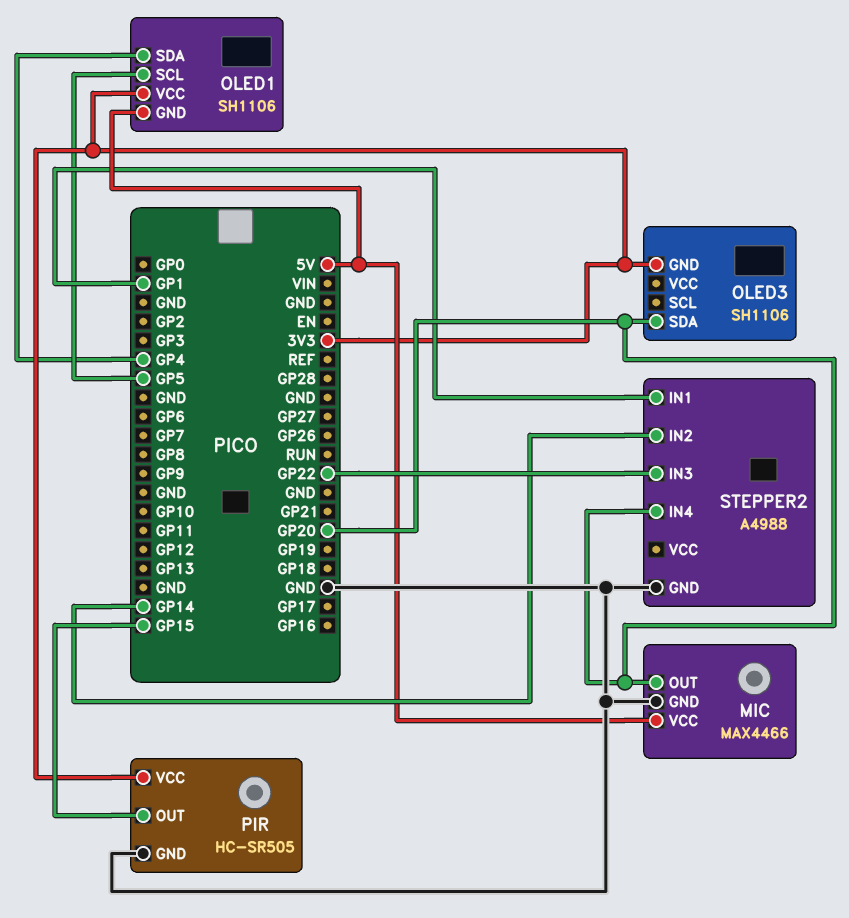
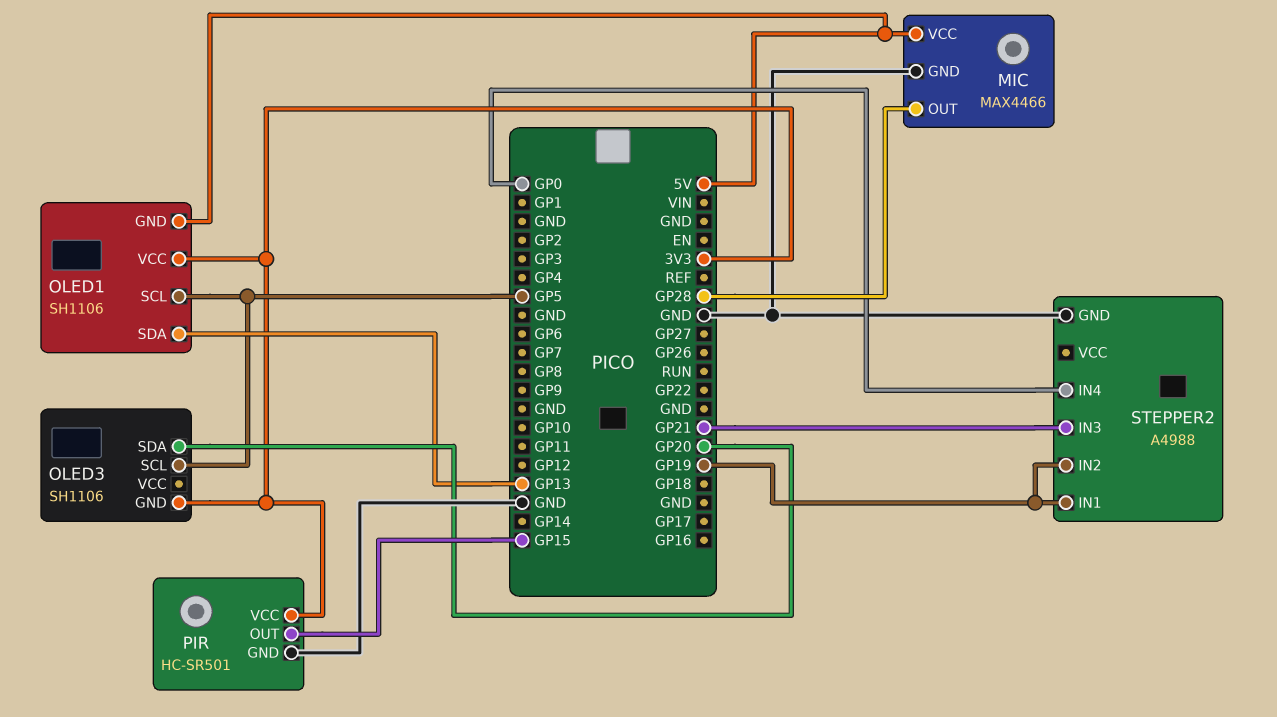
MIC pin OUT: GP20 -> GP28
OLED1 pin SDA: GP4 -> GP13
OLED3 pin SCL: none -> GP5
PIR: HC-SR505 -> HC-SR501
STEPPER2 pin IN1: GP1 -> GP19
STEPPER2 pin IN2: GP14 -> GP19
STEPPER2 pin IN3: GP22 -> GP21
STEPPER2 pin IN4: GP20 -> GP0

